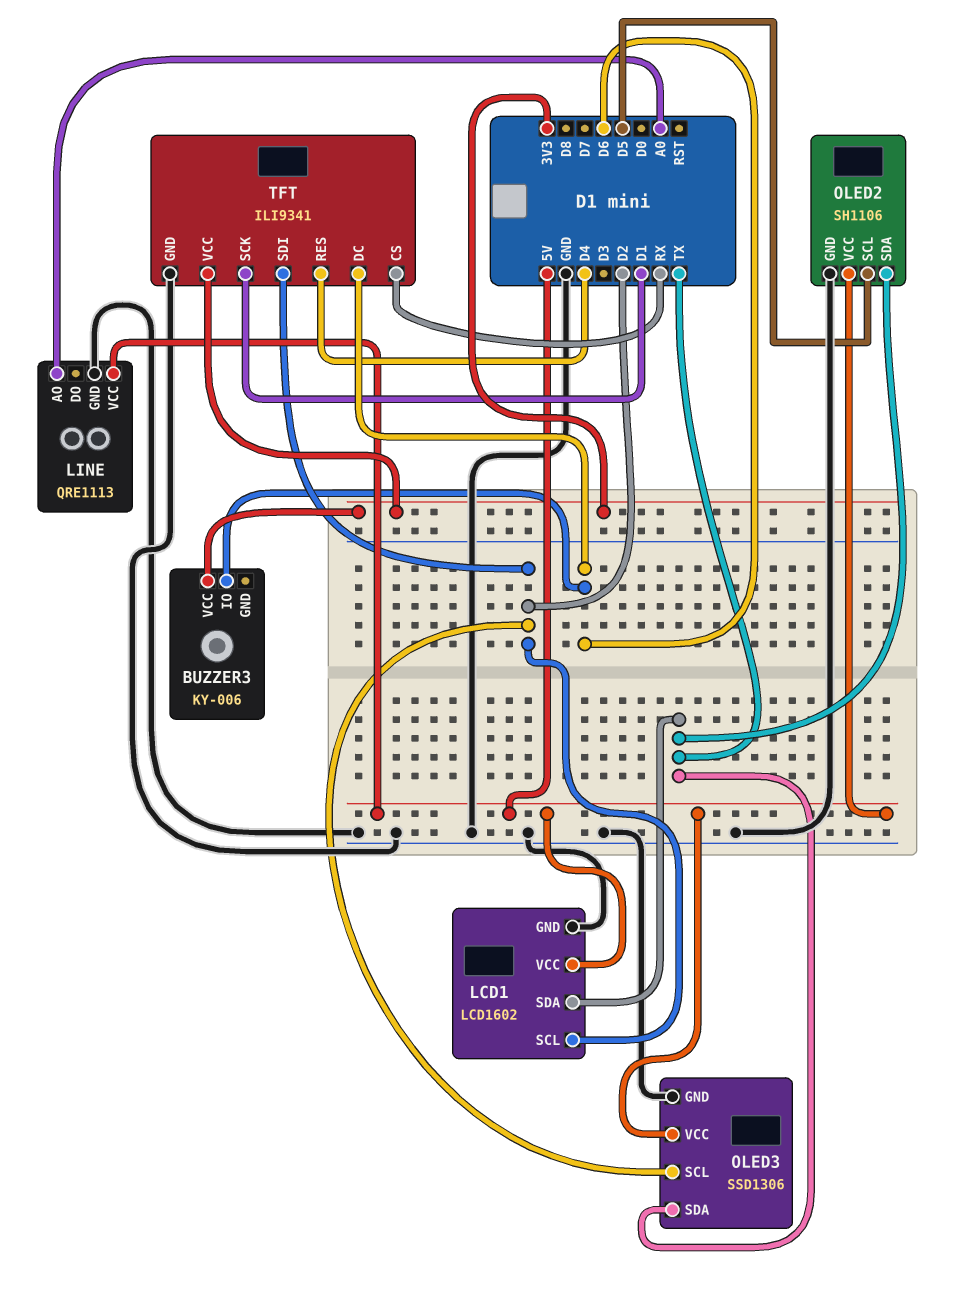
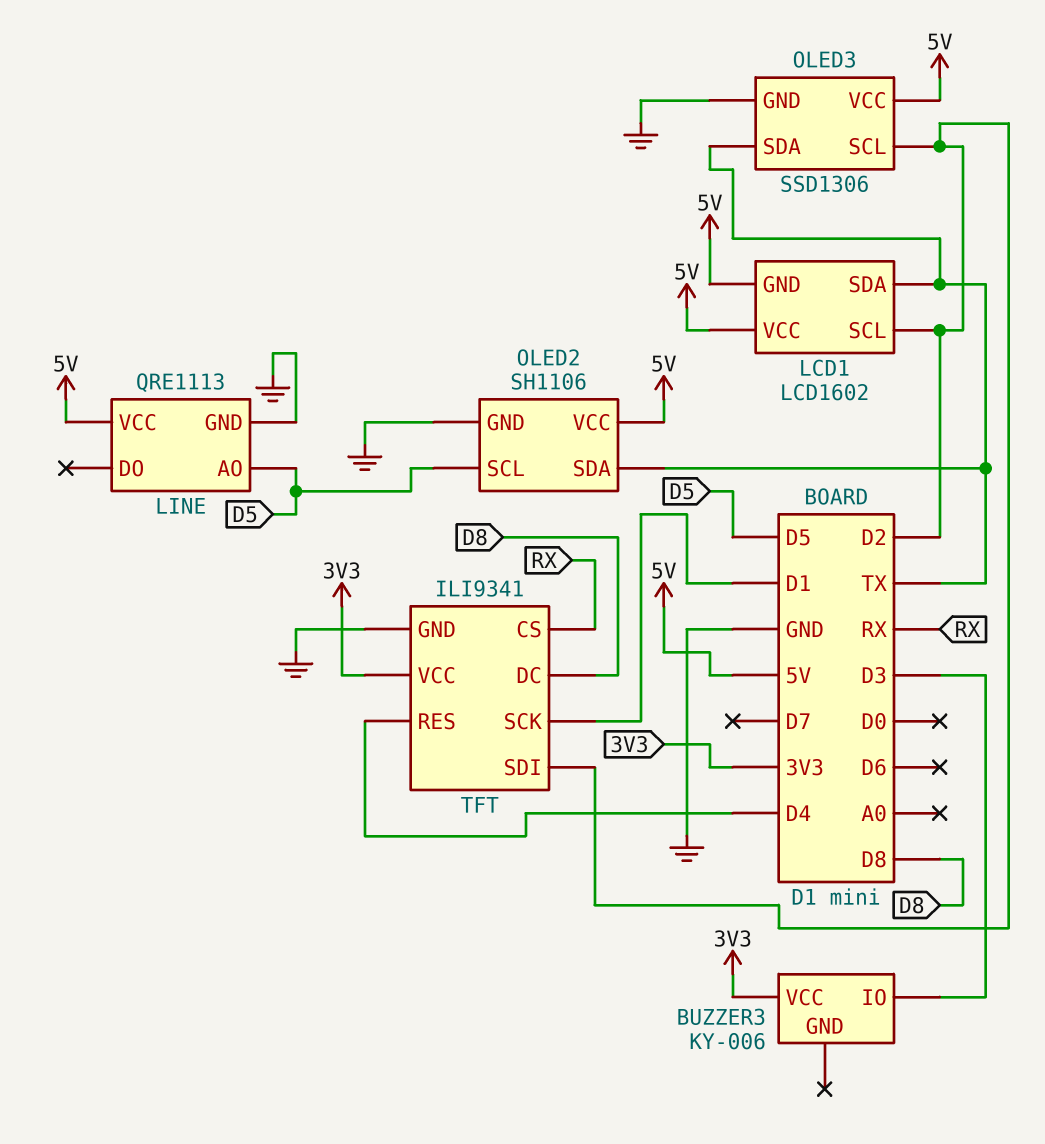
BUZZER3 pin IO: D6 -> D3
LCD1 pin GND: GND -> 5V
LINE pin AO: A0 -> D5
TFT pin DC: D6 -> D8

